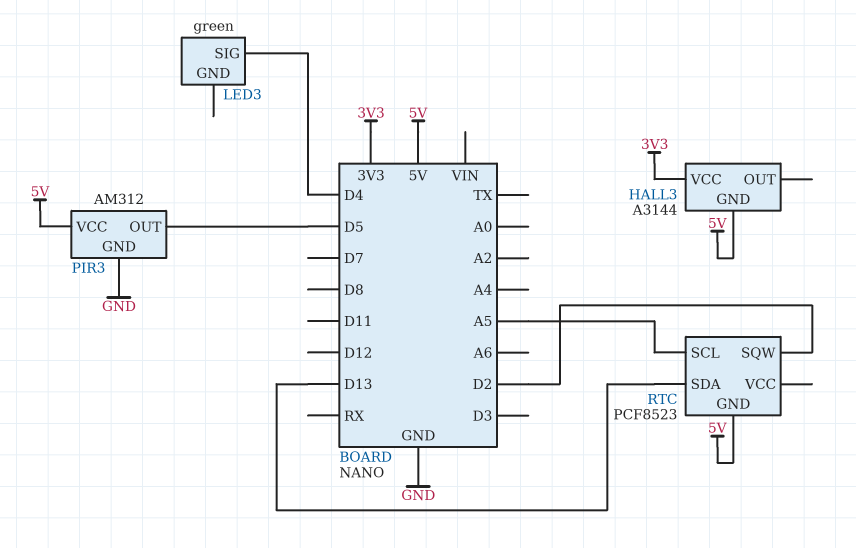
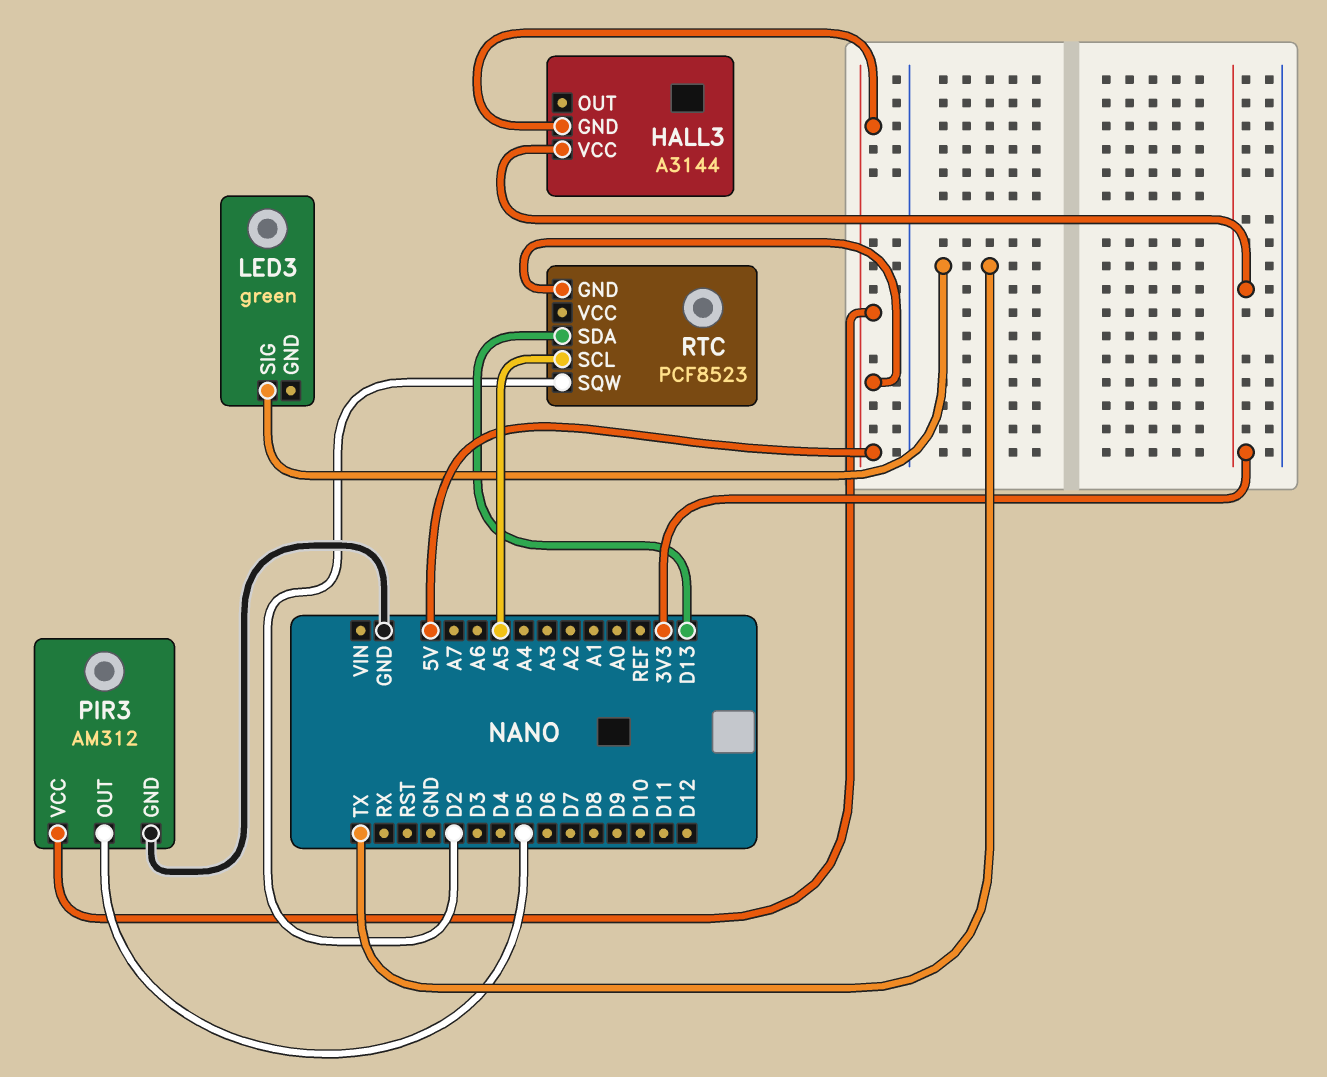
LED3 pin SIG: D4 -> TX

